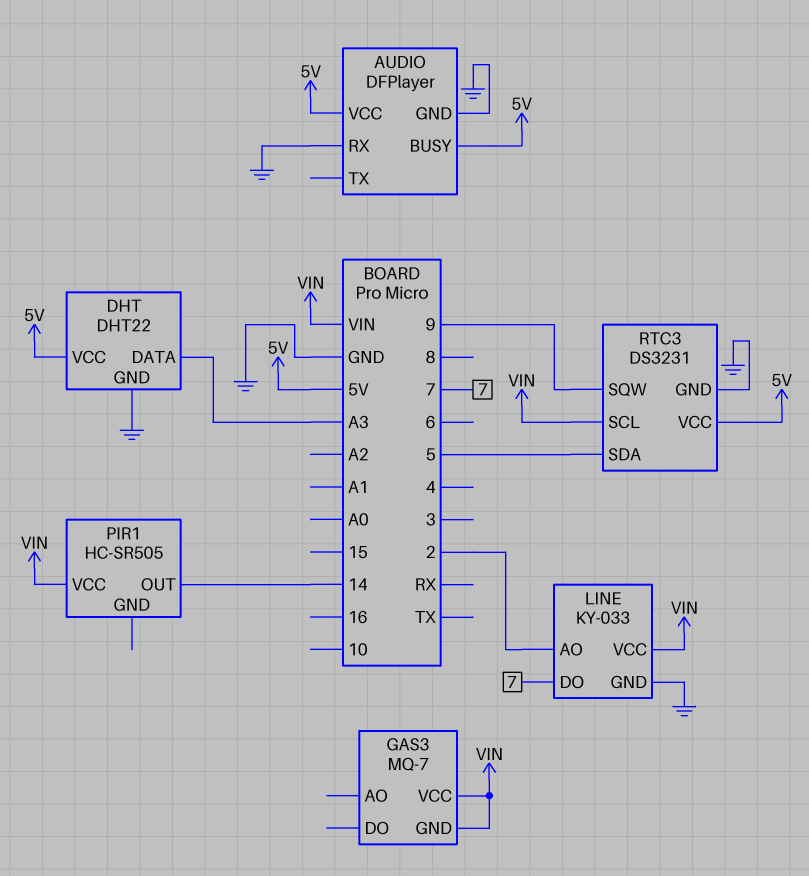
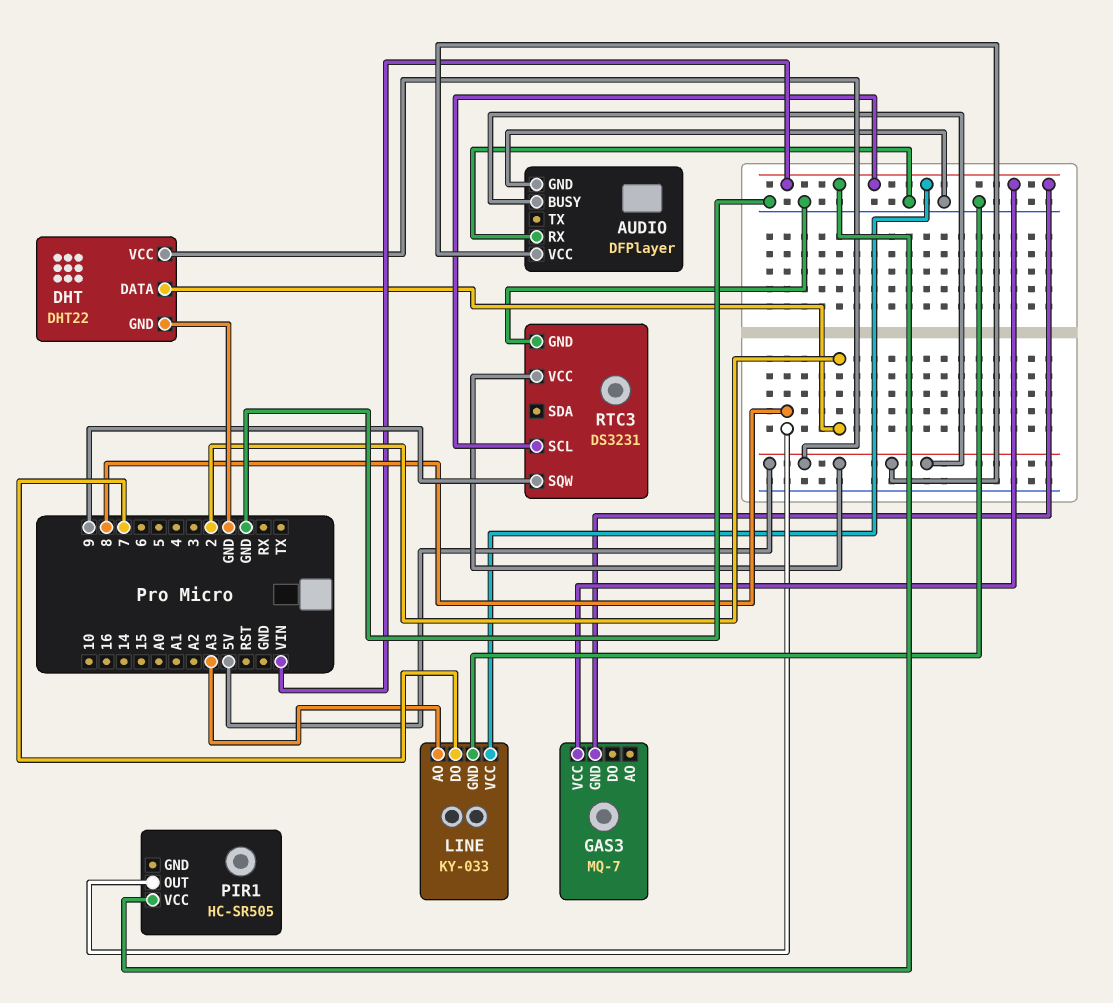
DHT pin DATA: A3 -> 2
LINE pin AO: 2 -> A3
PIR1 pin OUT: 14 -> 8
RTC3 pin SDA: 5 -> none

